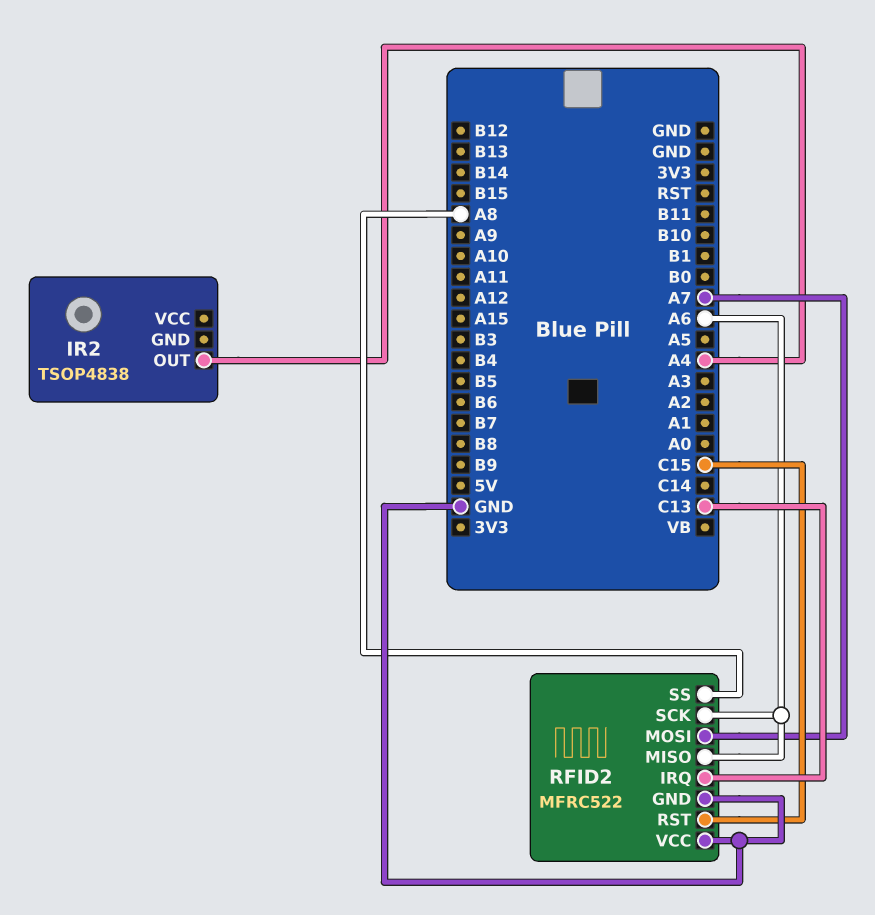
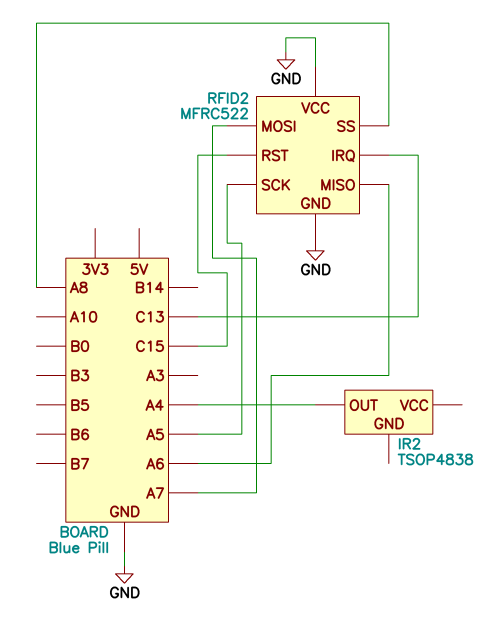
RFID2 pin SCK: A6 -> A5

